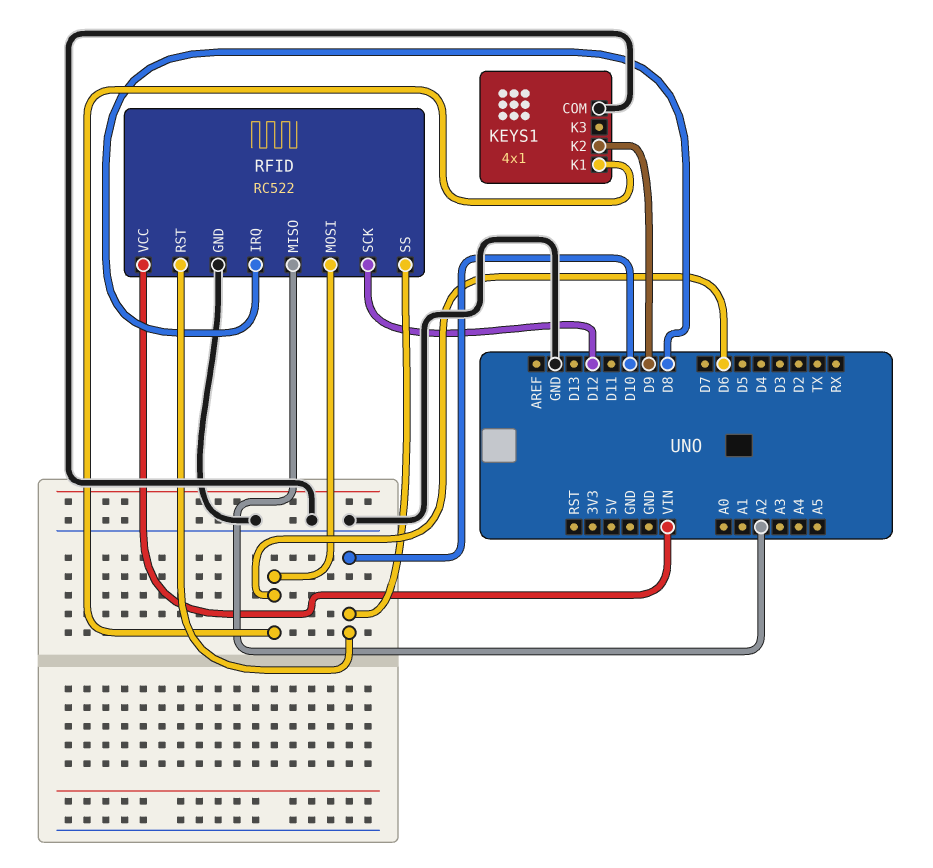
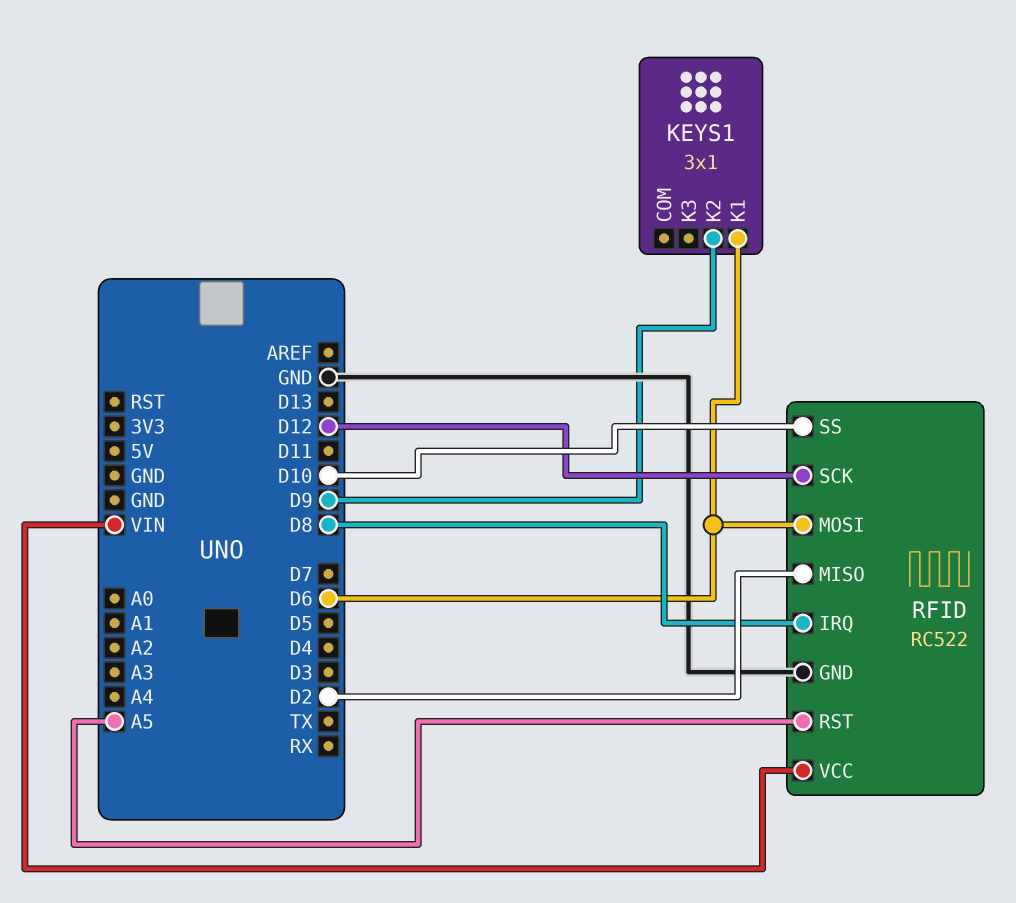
KEYS1: 4x1 -> 3x1
KEYS1 pin COM: GND -> none
RFID pin MISO: A2 -> D2
RFID pin RST: D10 -> A5

